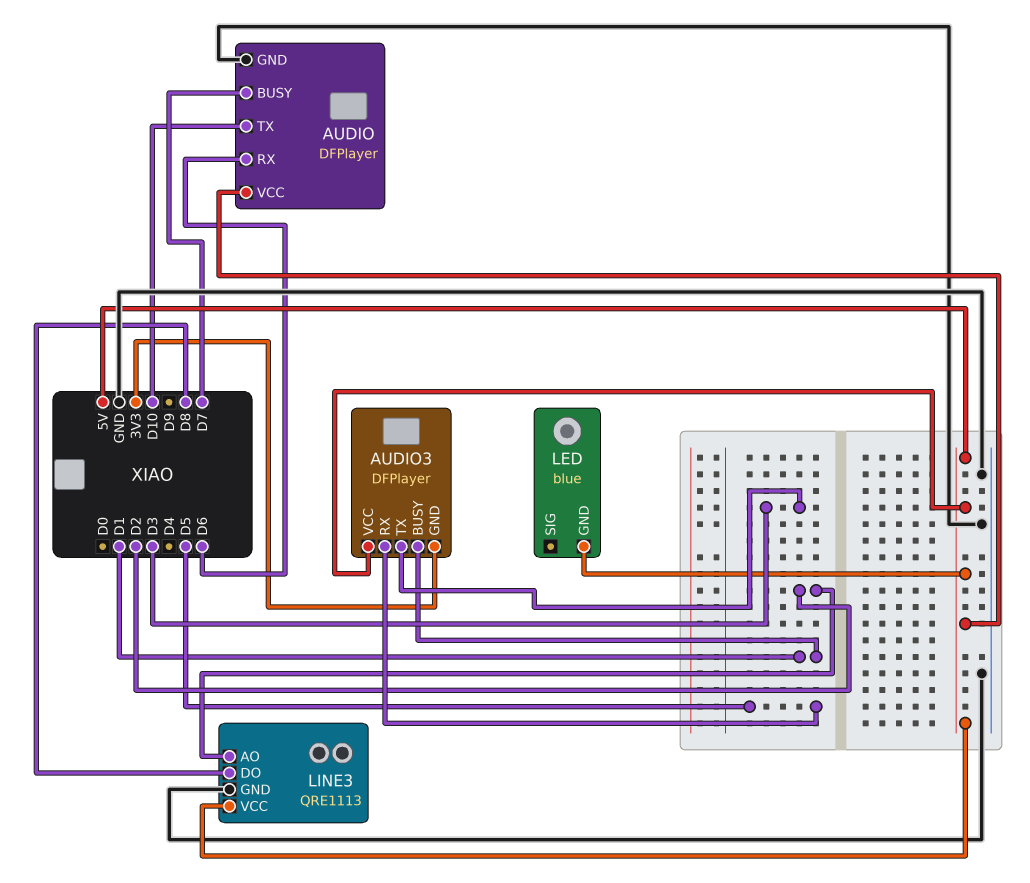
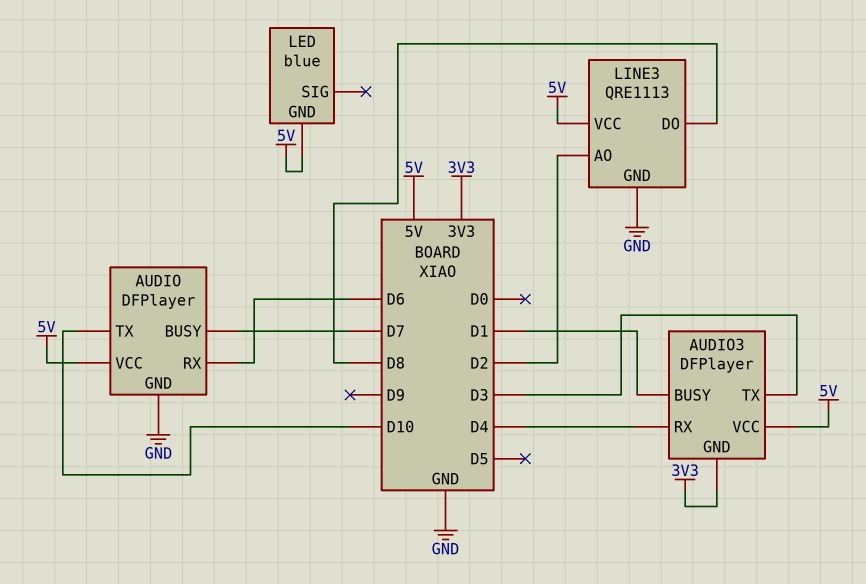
AUDIO3 pin RX: D5 -> D4

